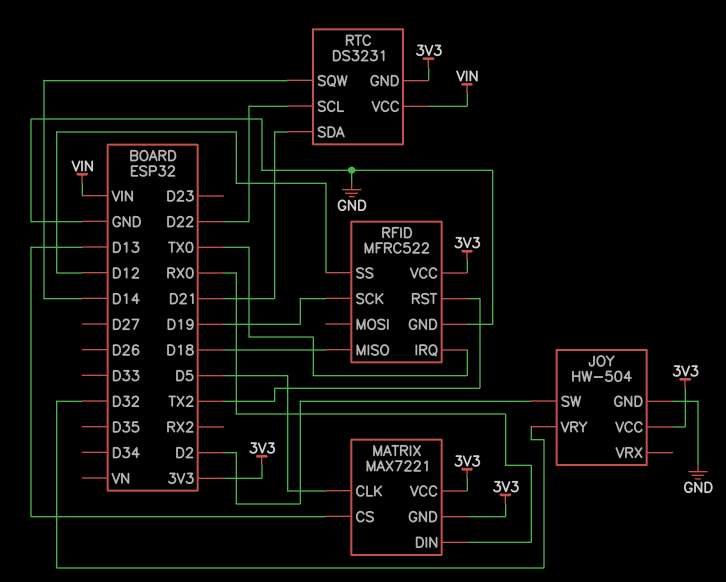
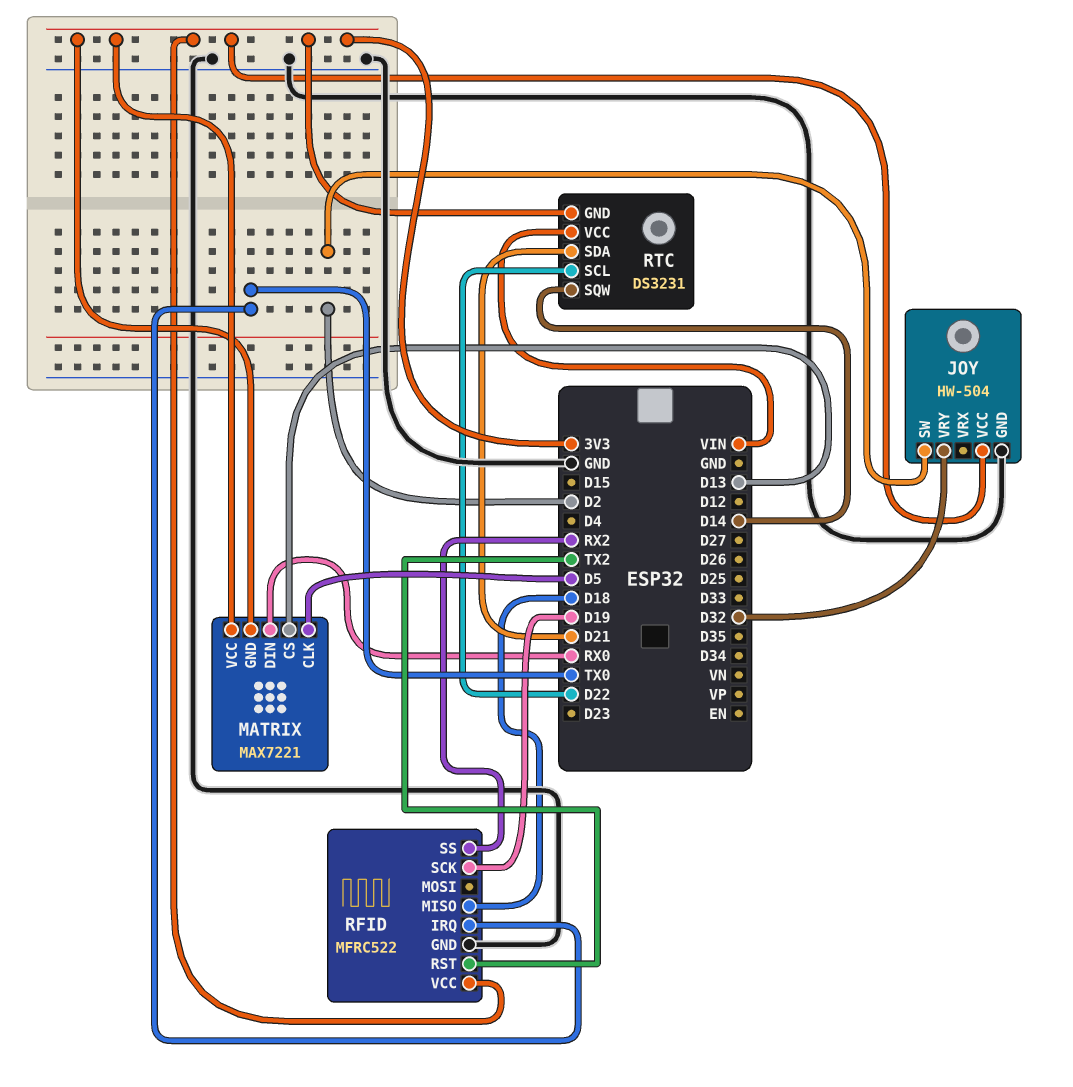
RFID pin SS: D12 -> RX2

